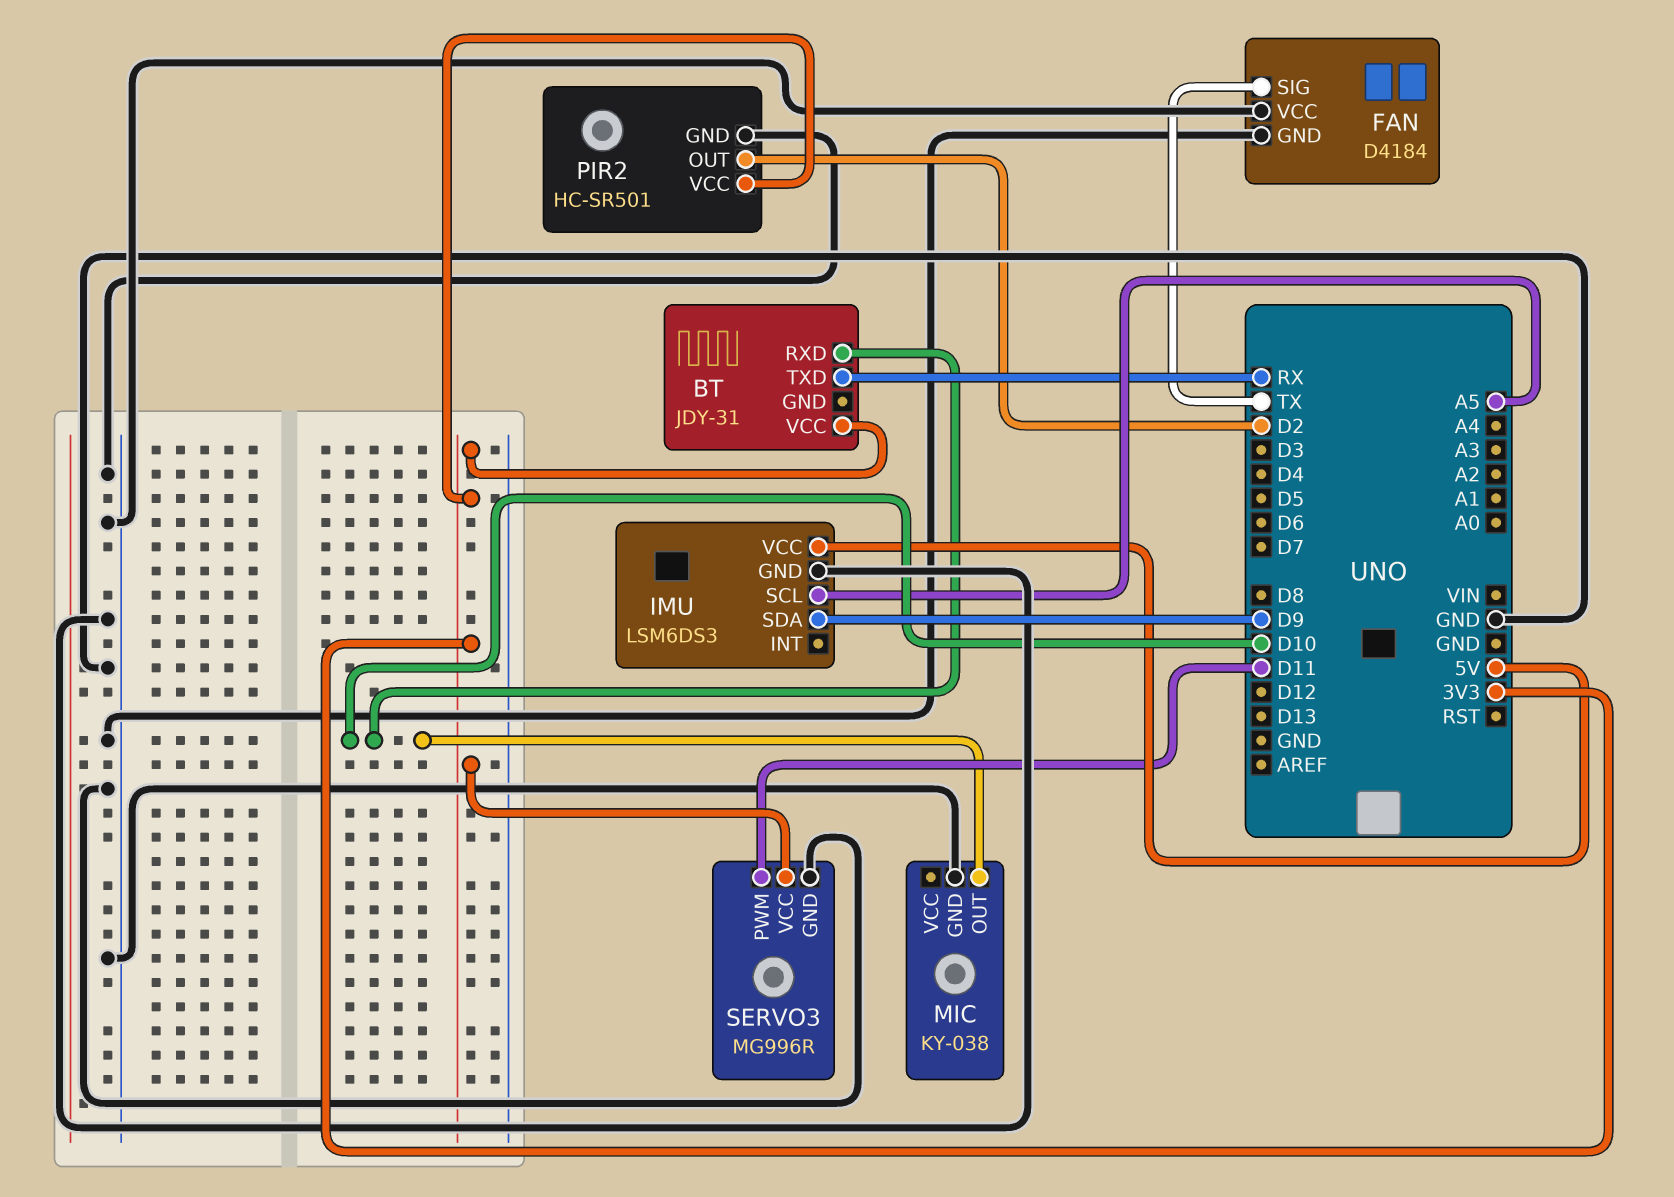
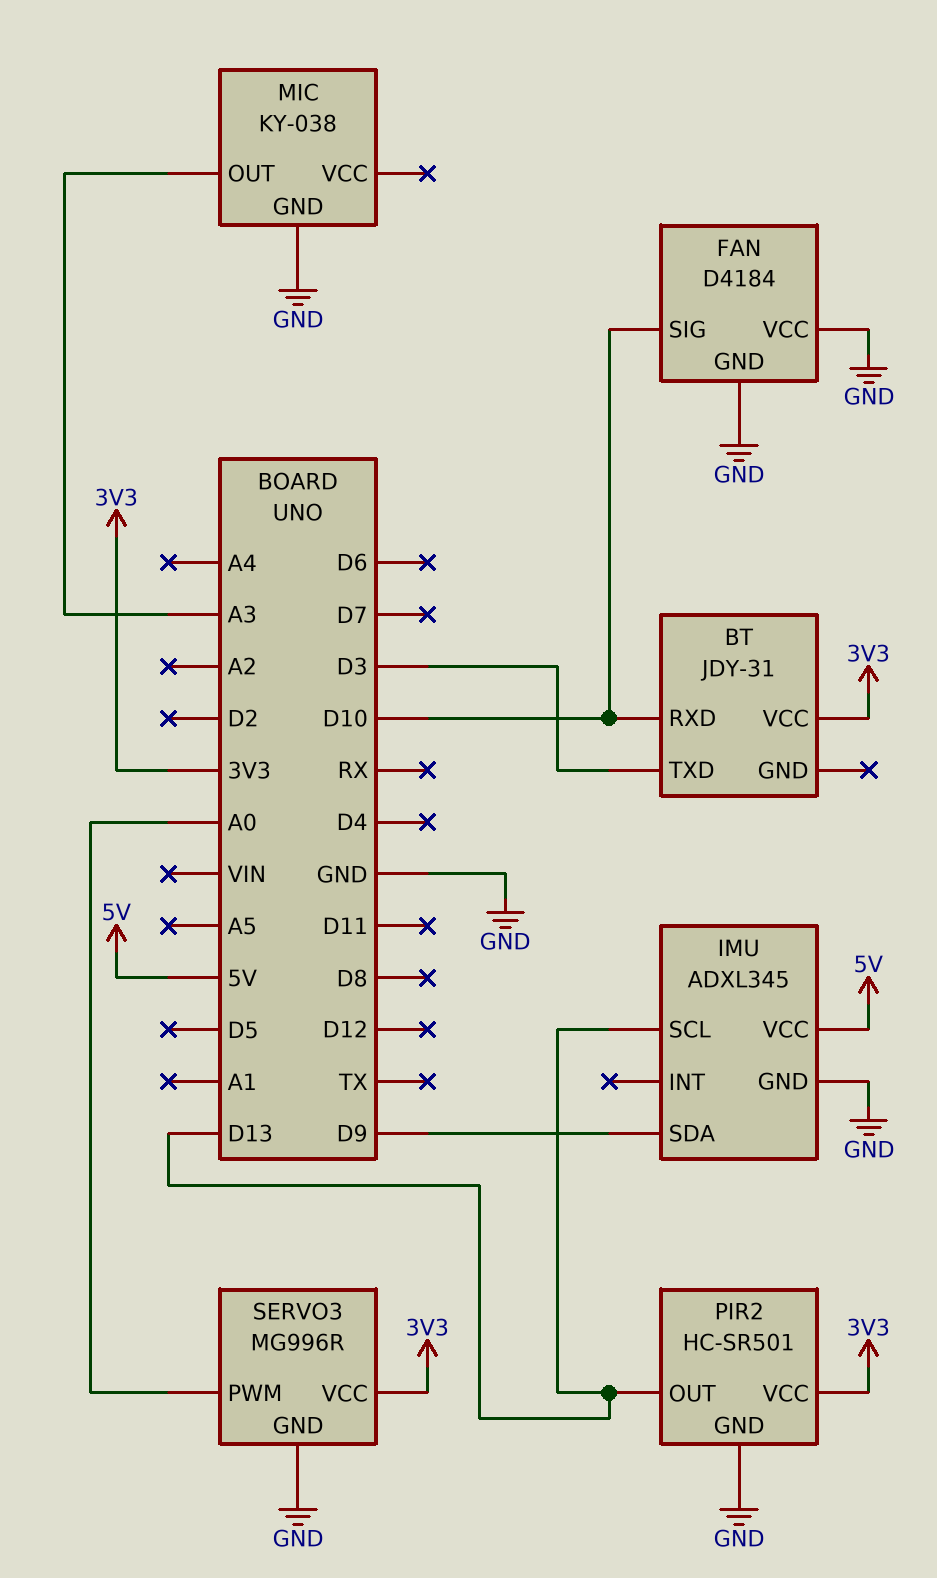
BT pin TXD: RX -> D3
FAN pin SIG: TX -> D10
IMU: LSM6DS3 -> ADXL345
IMU pin SCL: A5 -> D13
MIC pin OUT: D10 -> A3
PIR2 pin OUT: D2 -> D13
SERVO3 pin PWM: D11 -> A0

